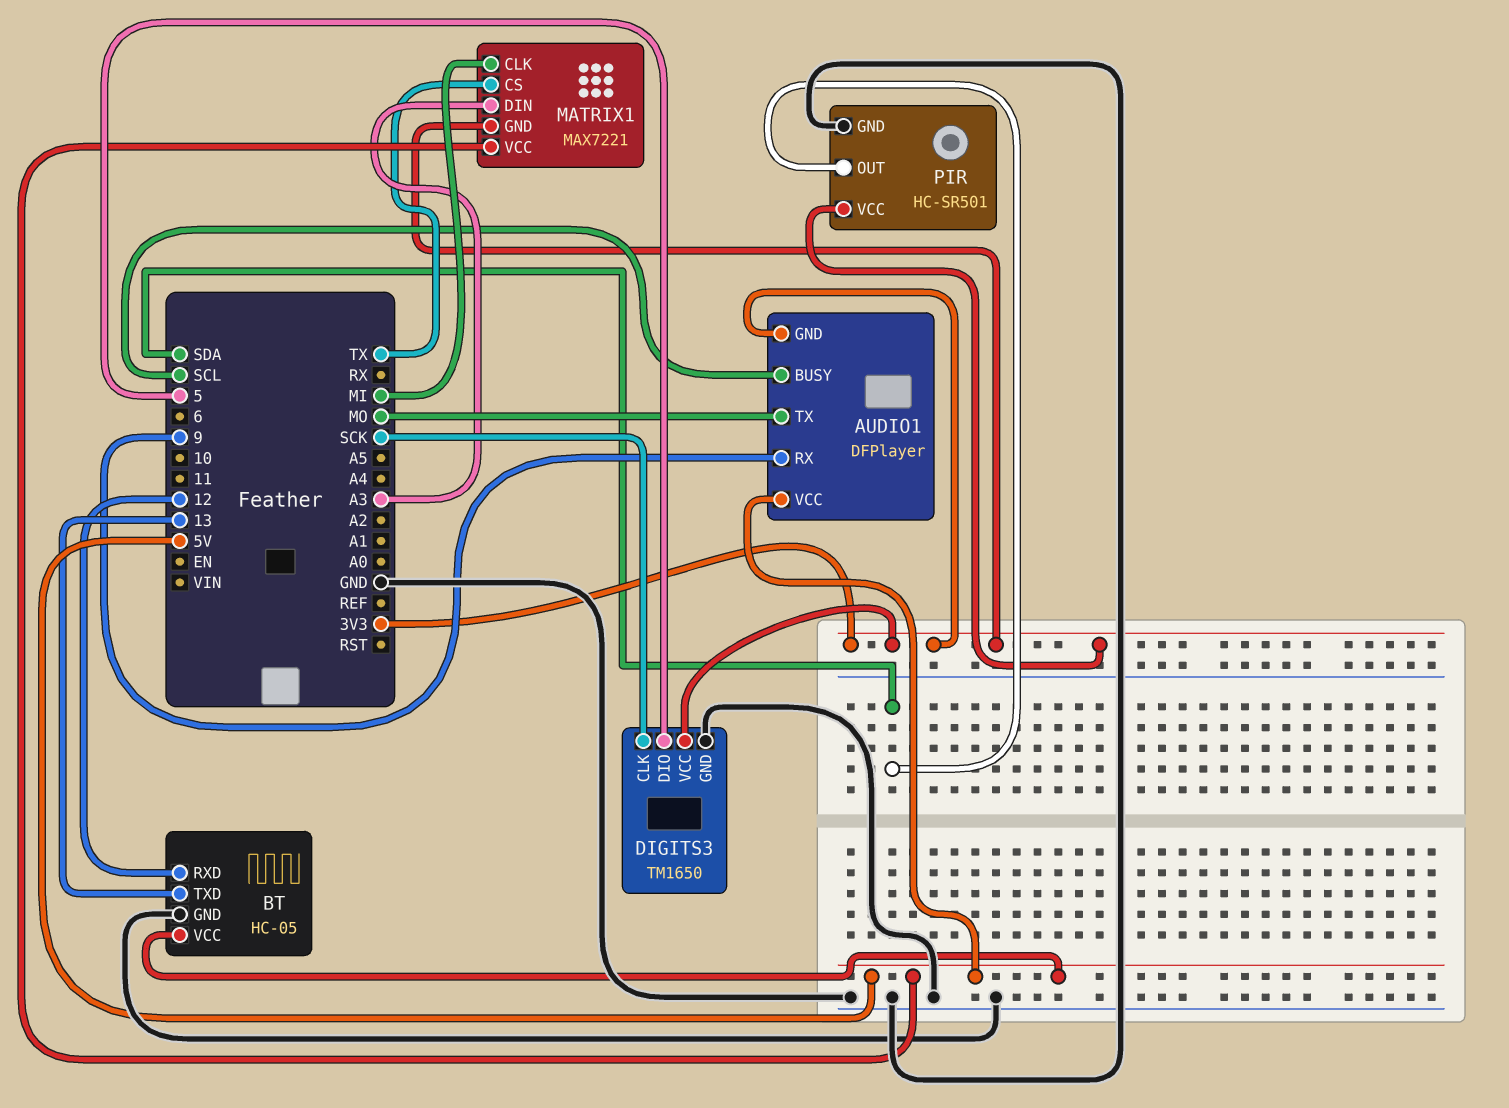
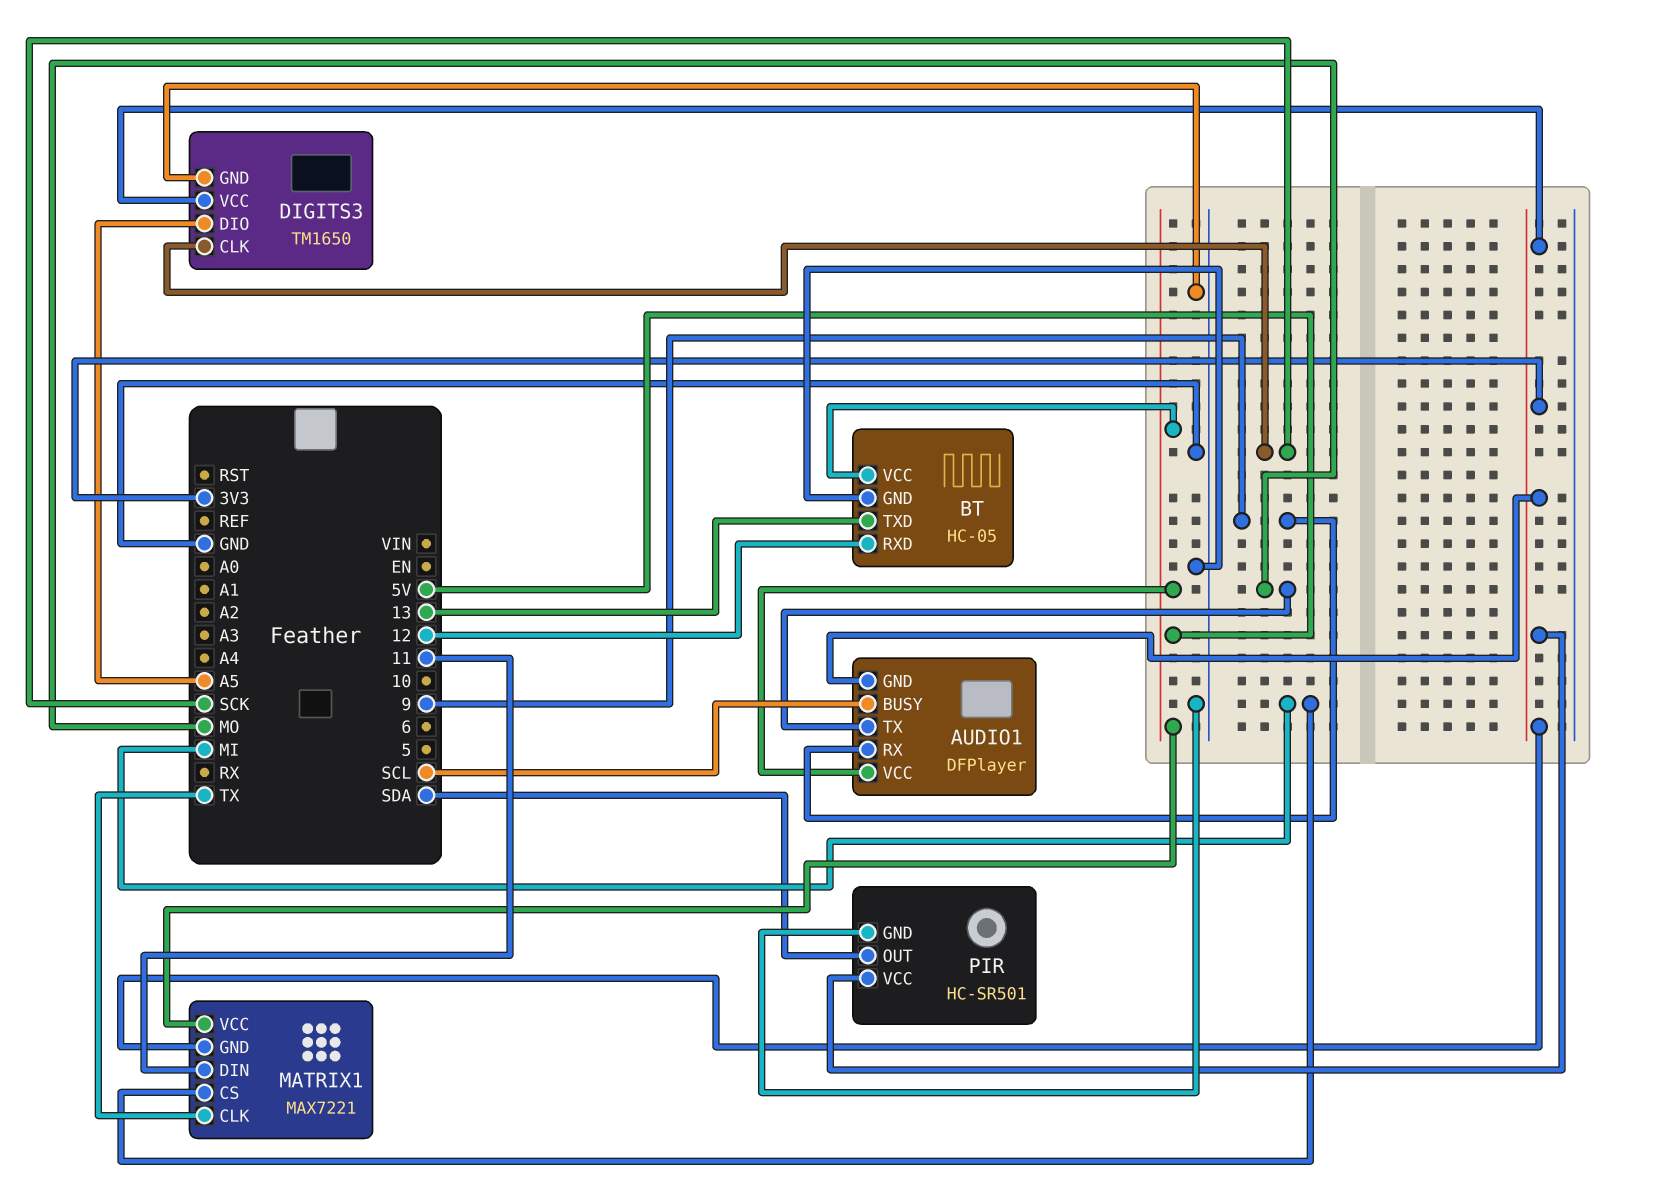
DIGITS3 pin DIO: 5 -> A5
MATRIX1 pin CLK: MI -> TX
MATRIX1 pin CS: TX -> MI
MATRIX1 pin DIN: A3 -> 11

